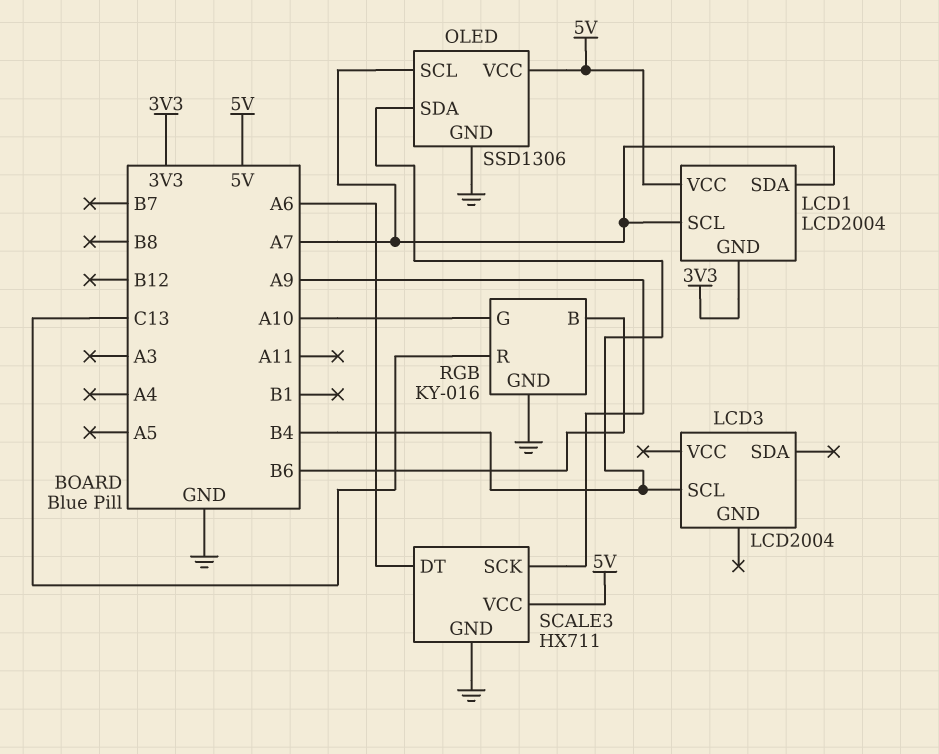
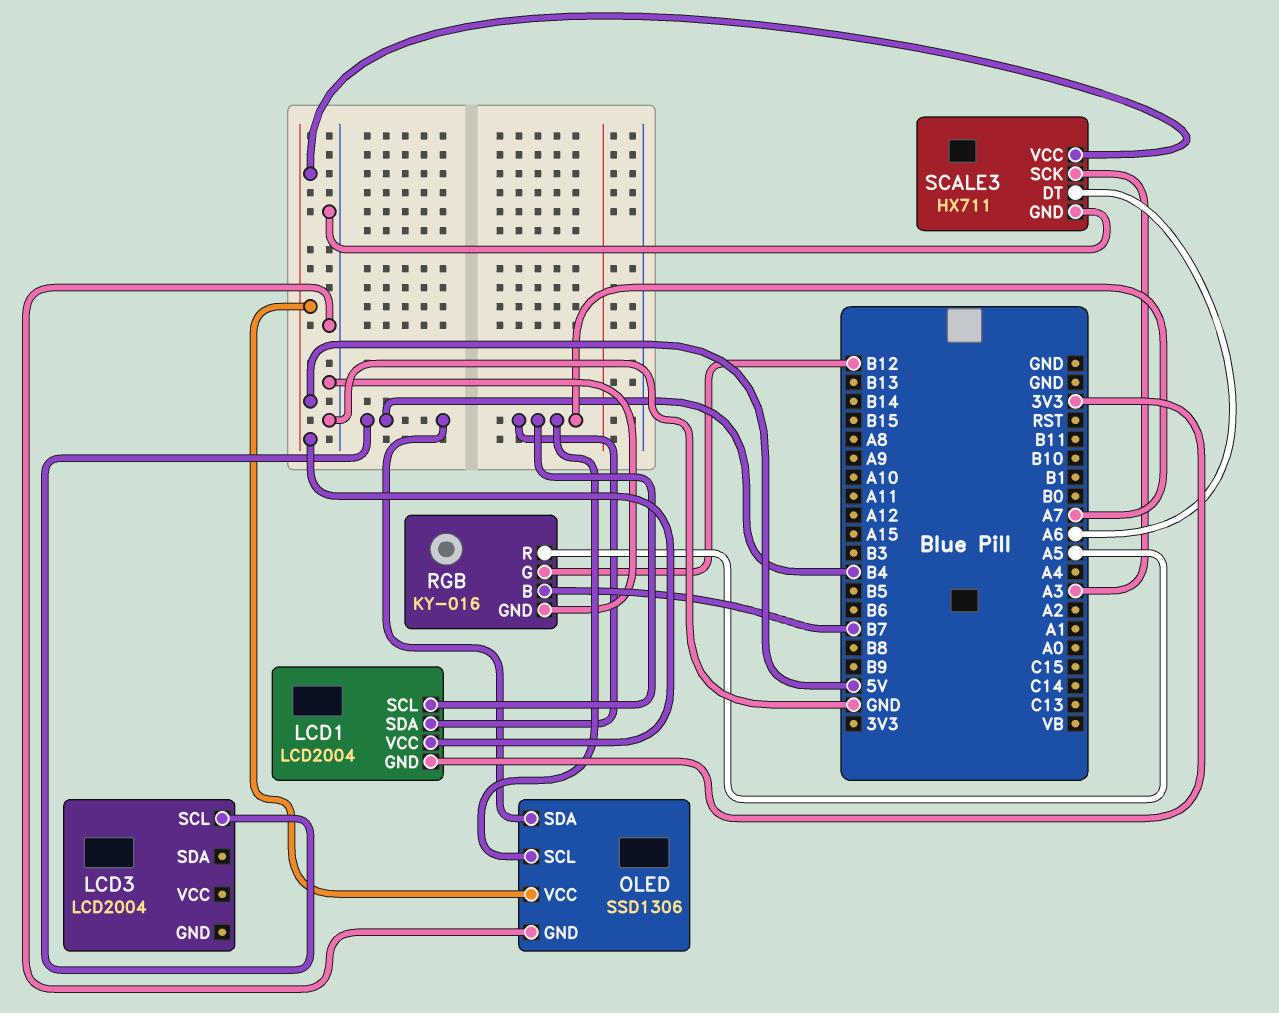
RGB pin B: B6 -> B7
RGB pin G: A10 -> B12
RGB pin R: C13 -> A5
SCALE3 pin SCK: A9 -> A3

